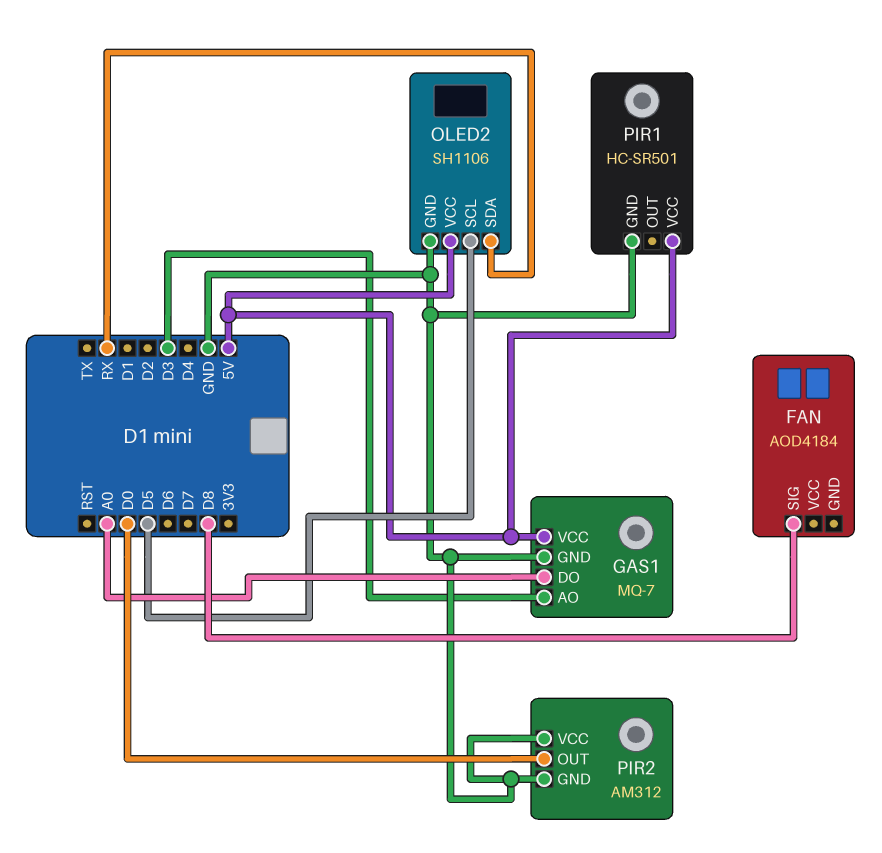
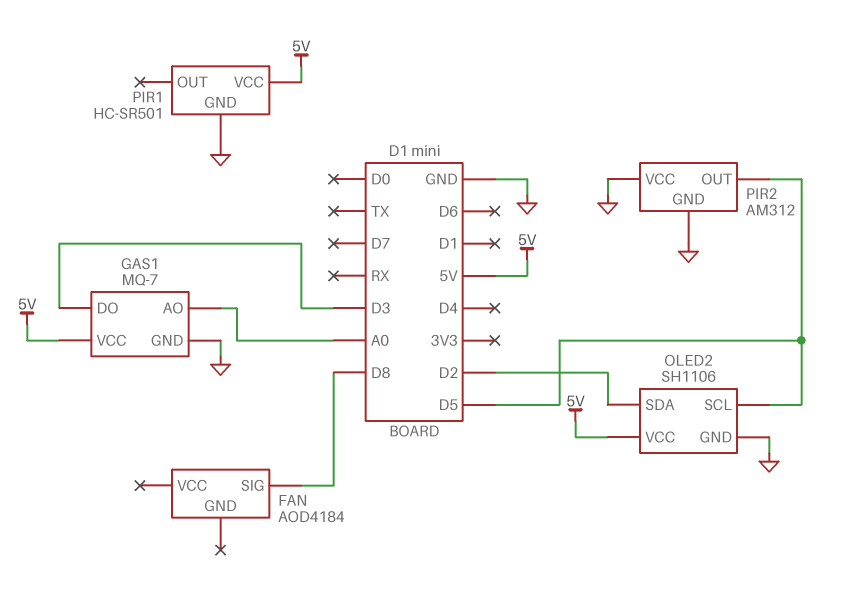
GAS1 pin AO: D3 -> A0
GAS1 pin DO: A0 -> D3
OLED2 pin SDA: RX -> D2
PIR2 pin OUT: D0 -> D5

